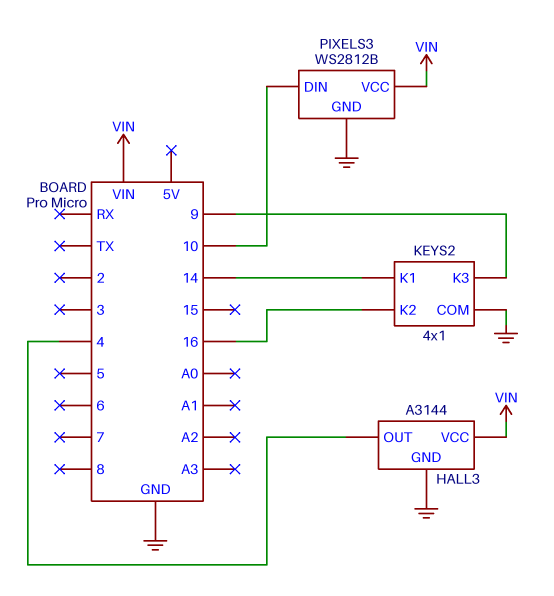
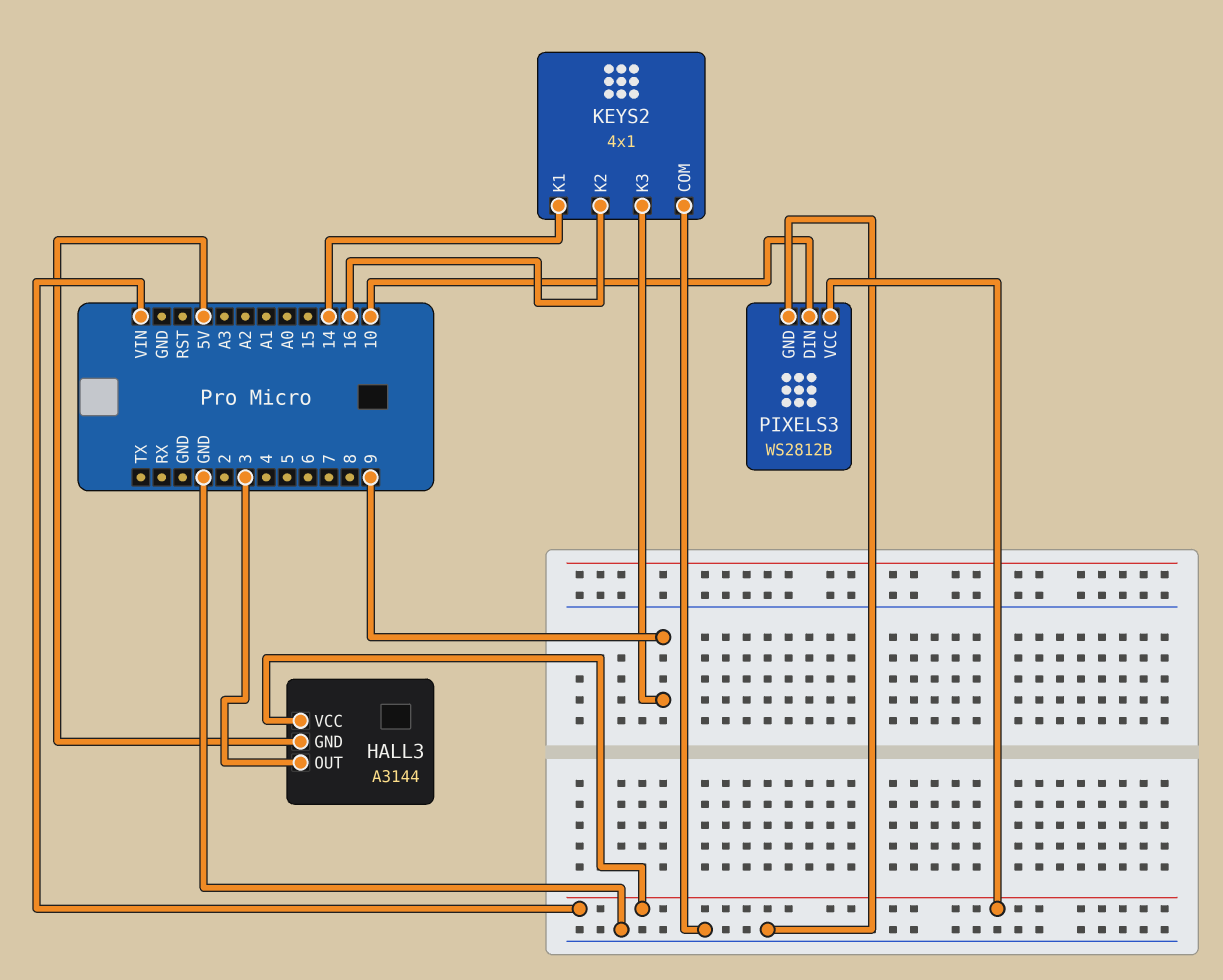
HALL3 pin GND: GND -> 5V
HALL3 pin OUT: 4 -> 3

